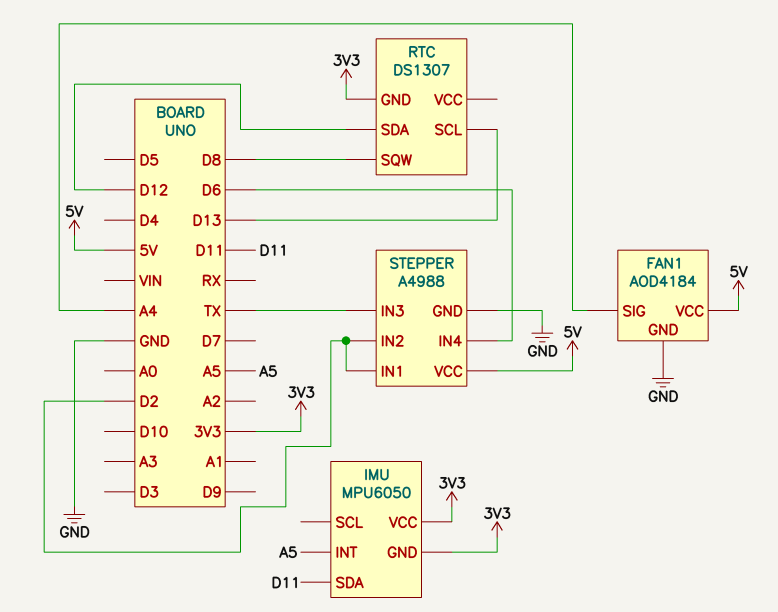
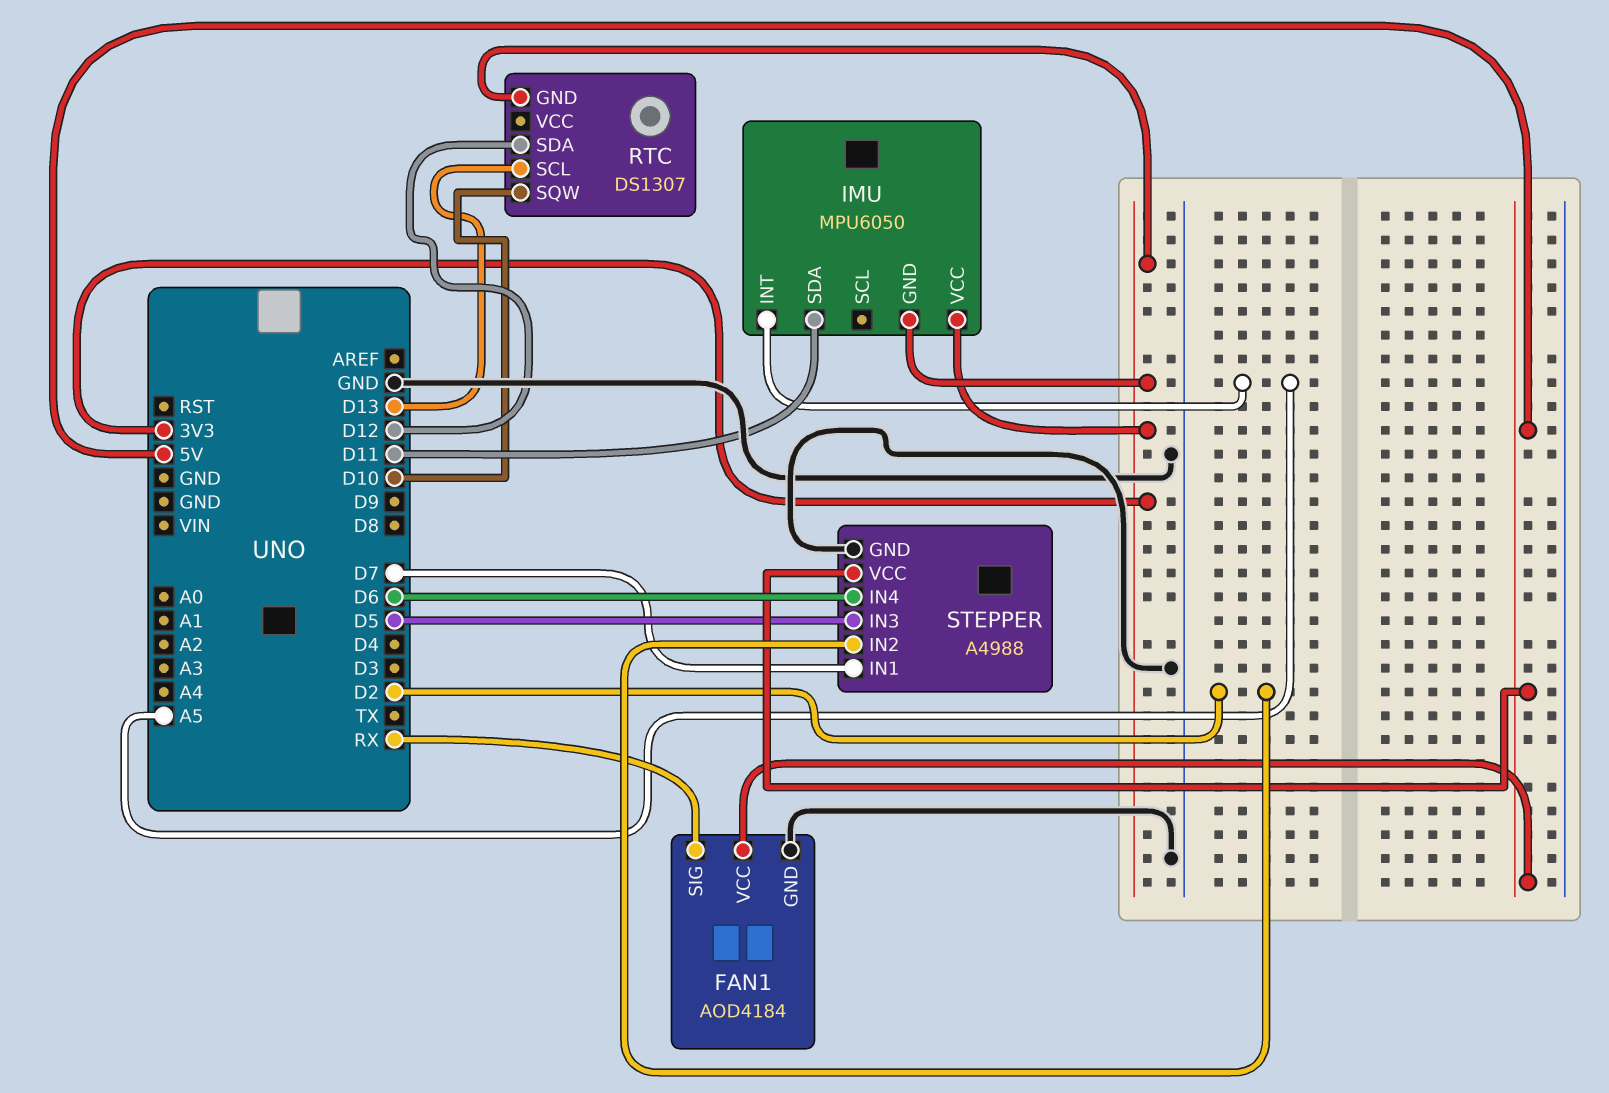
FAN1 pin SIG: A4 -> RX
RTC pin SQW: D8 -> D10
STEPPER pin IN1: D2 -> D7
STEPPER pin IN3: TX -> D5

